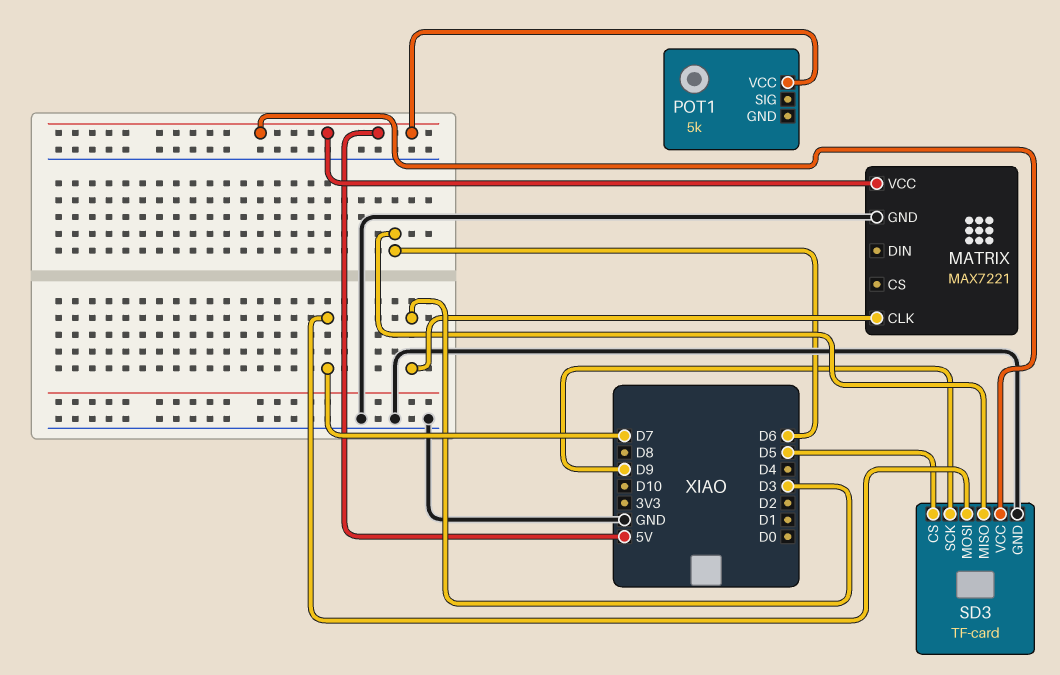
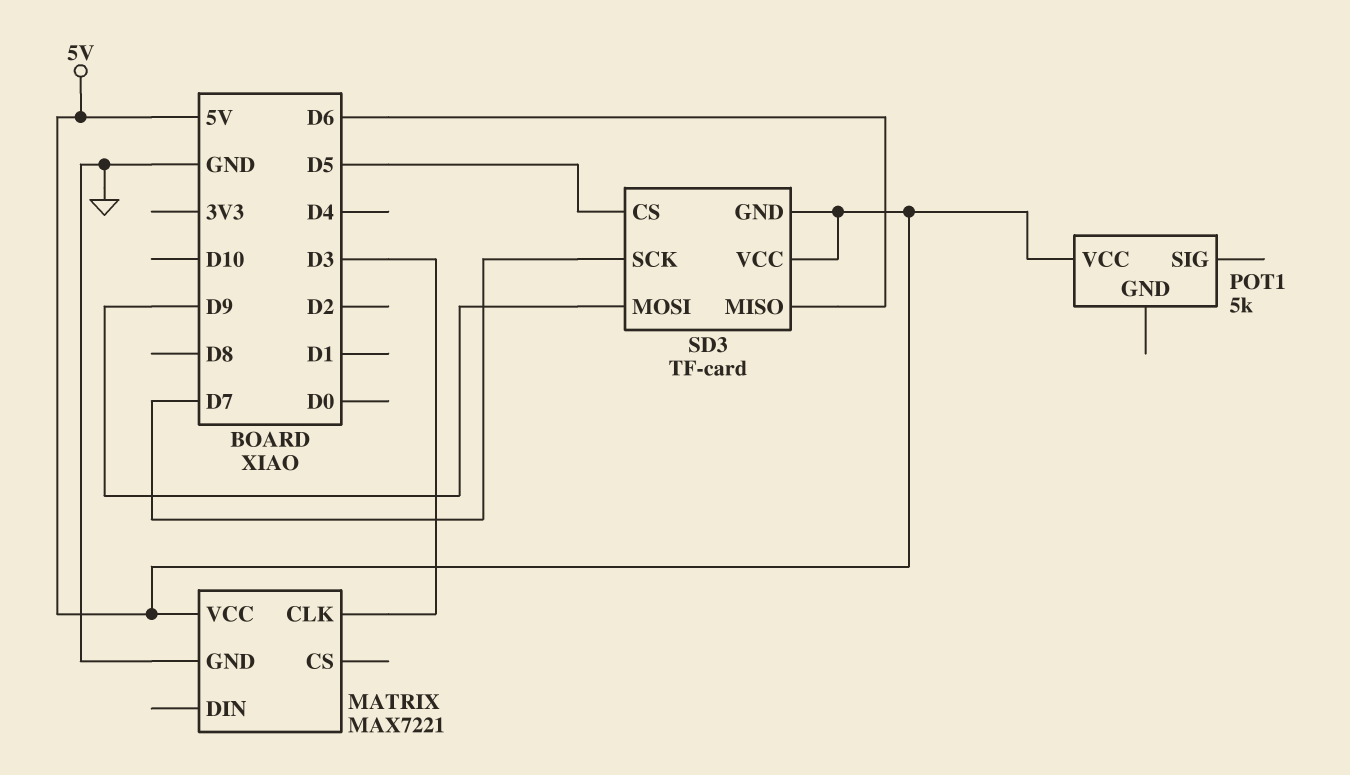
SD3 pin GND: GND -> 5V
SD3 pin MOSI: D7 -> D9
SD3 pin SCK: D9 -> D7

